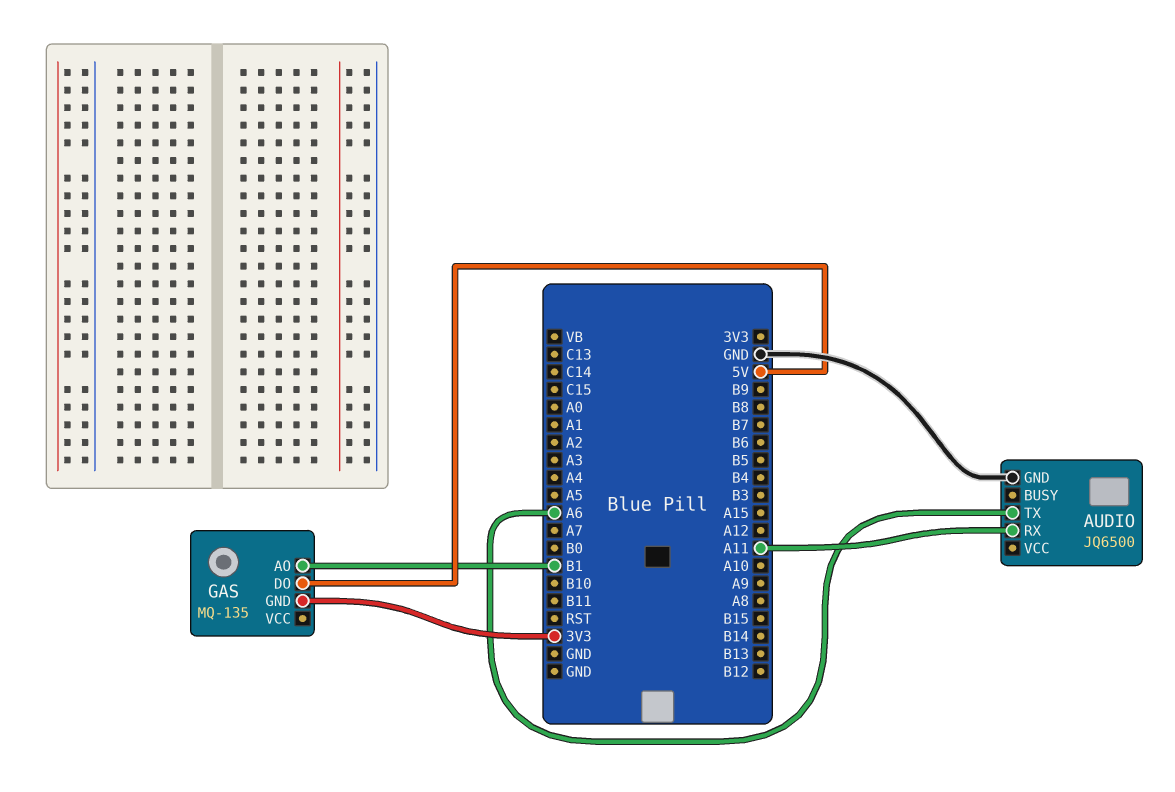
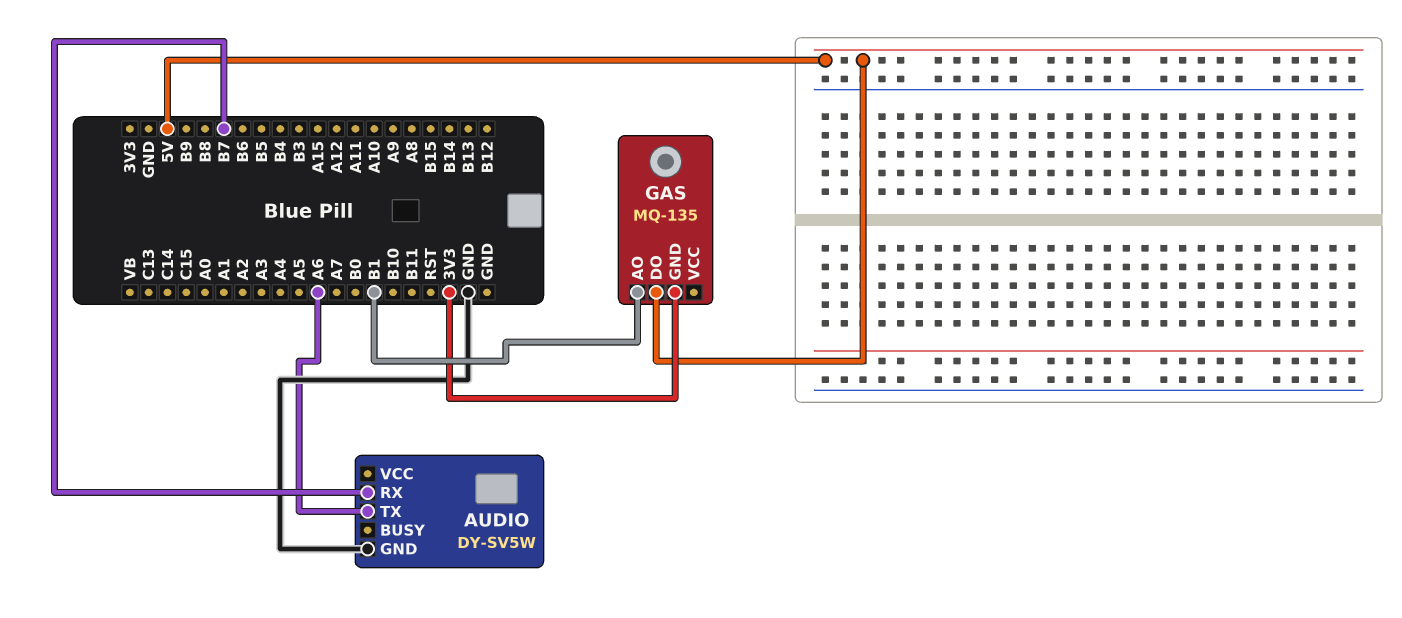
AUDIO: JQ6500 -> DY-SV5W
AUDIO pin RX: A11 -> B7

